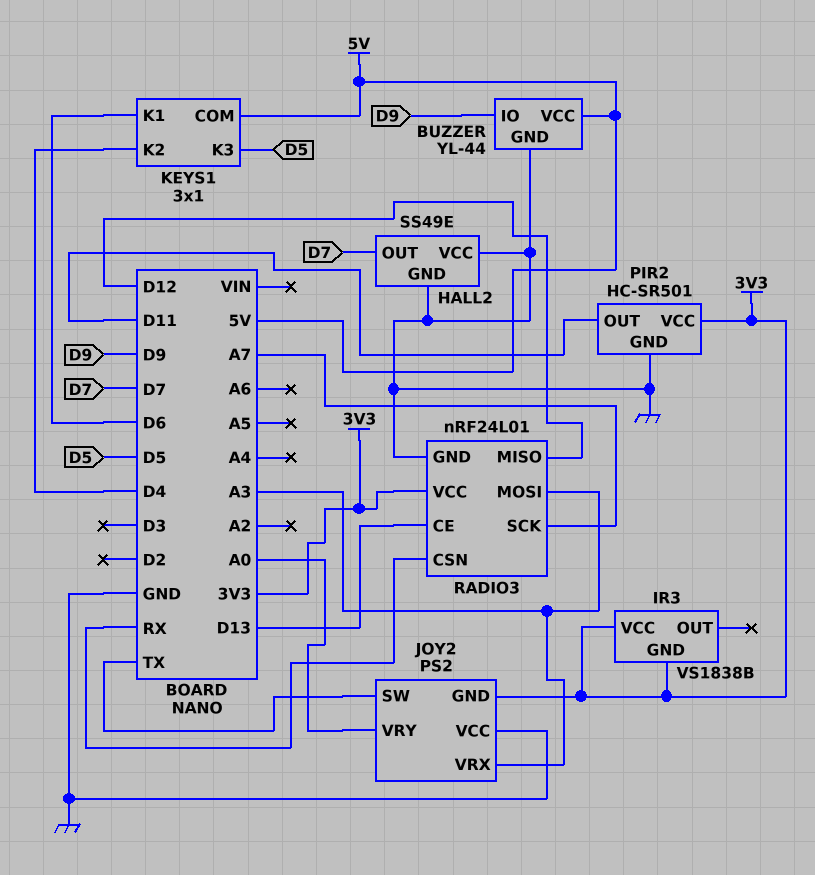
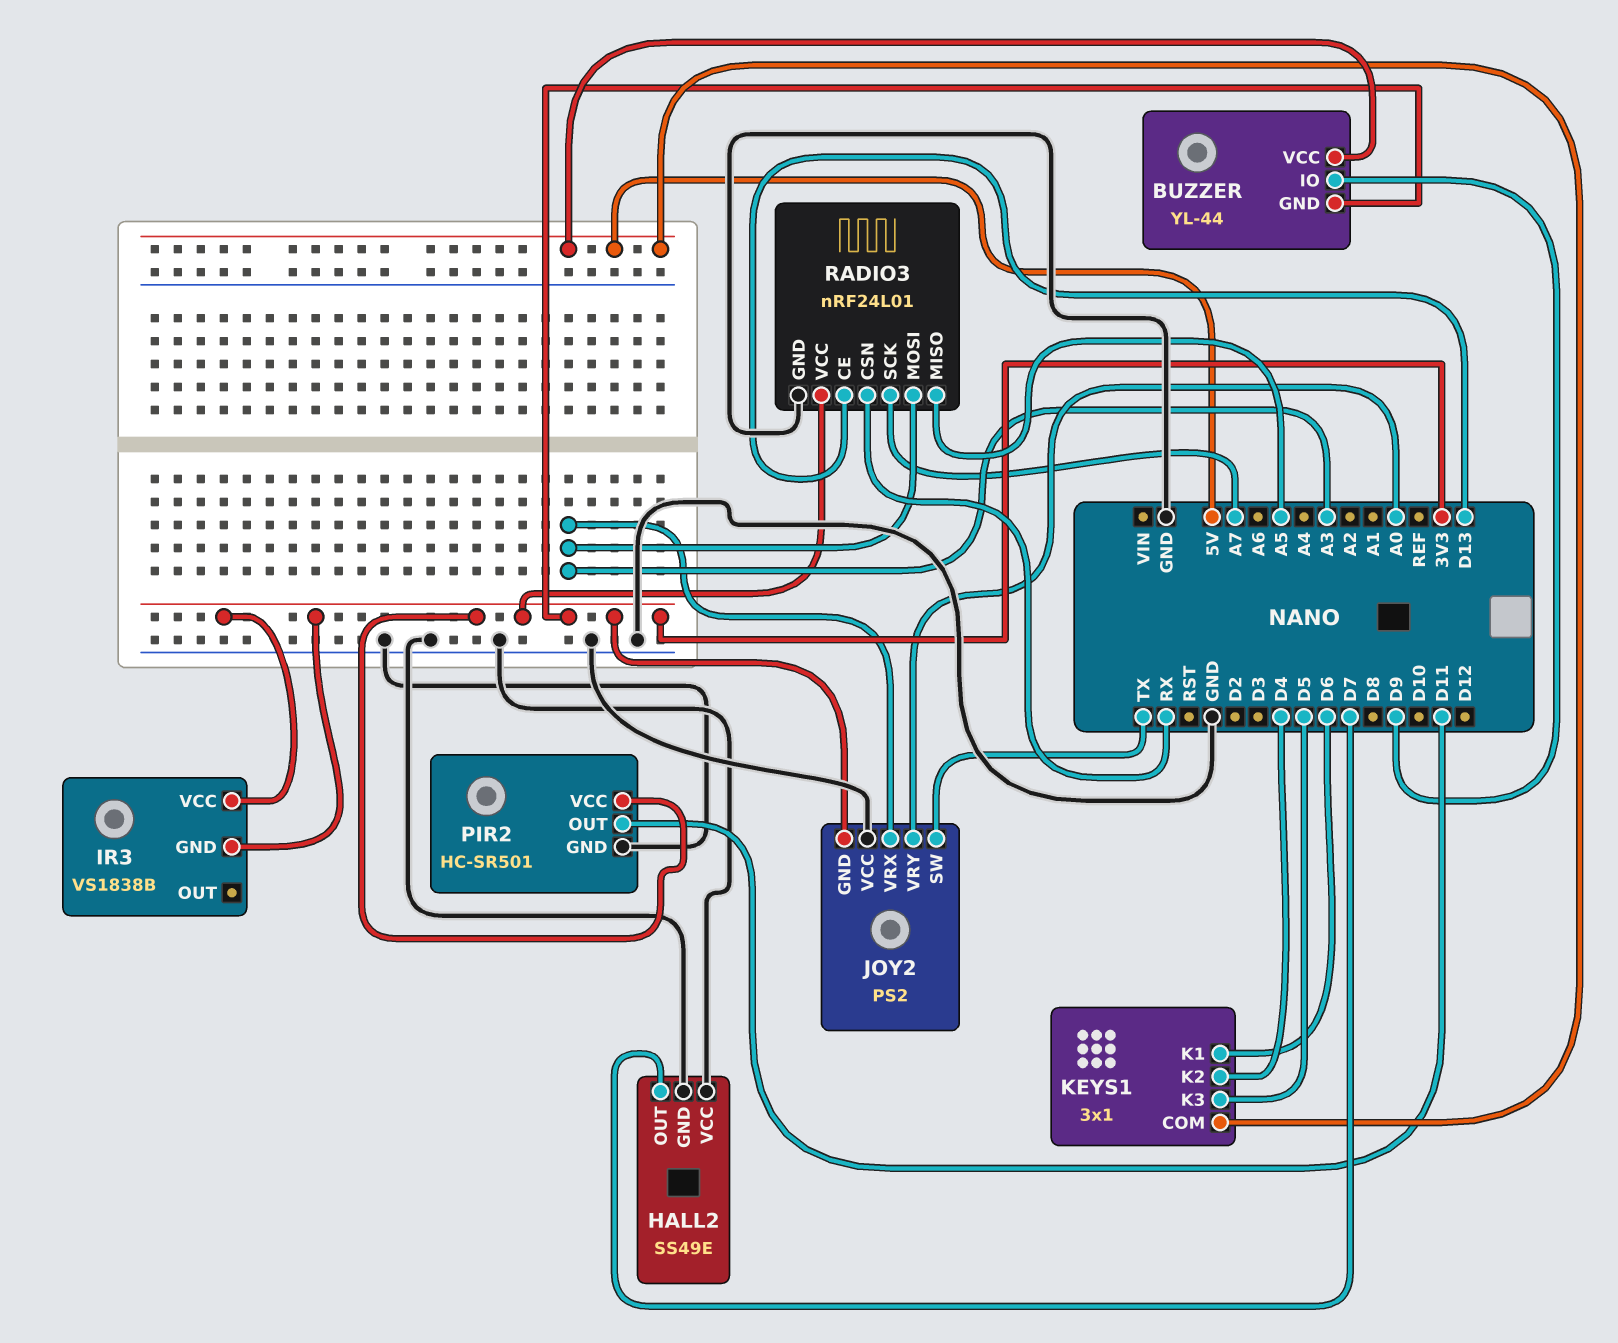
BUZZER pin GND: GND -> 3V3
RADIO3 pin MISO: D12 -> A5

